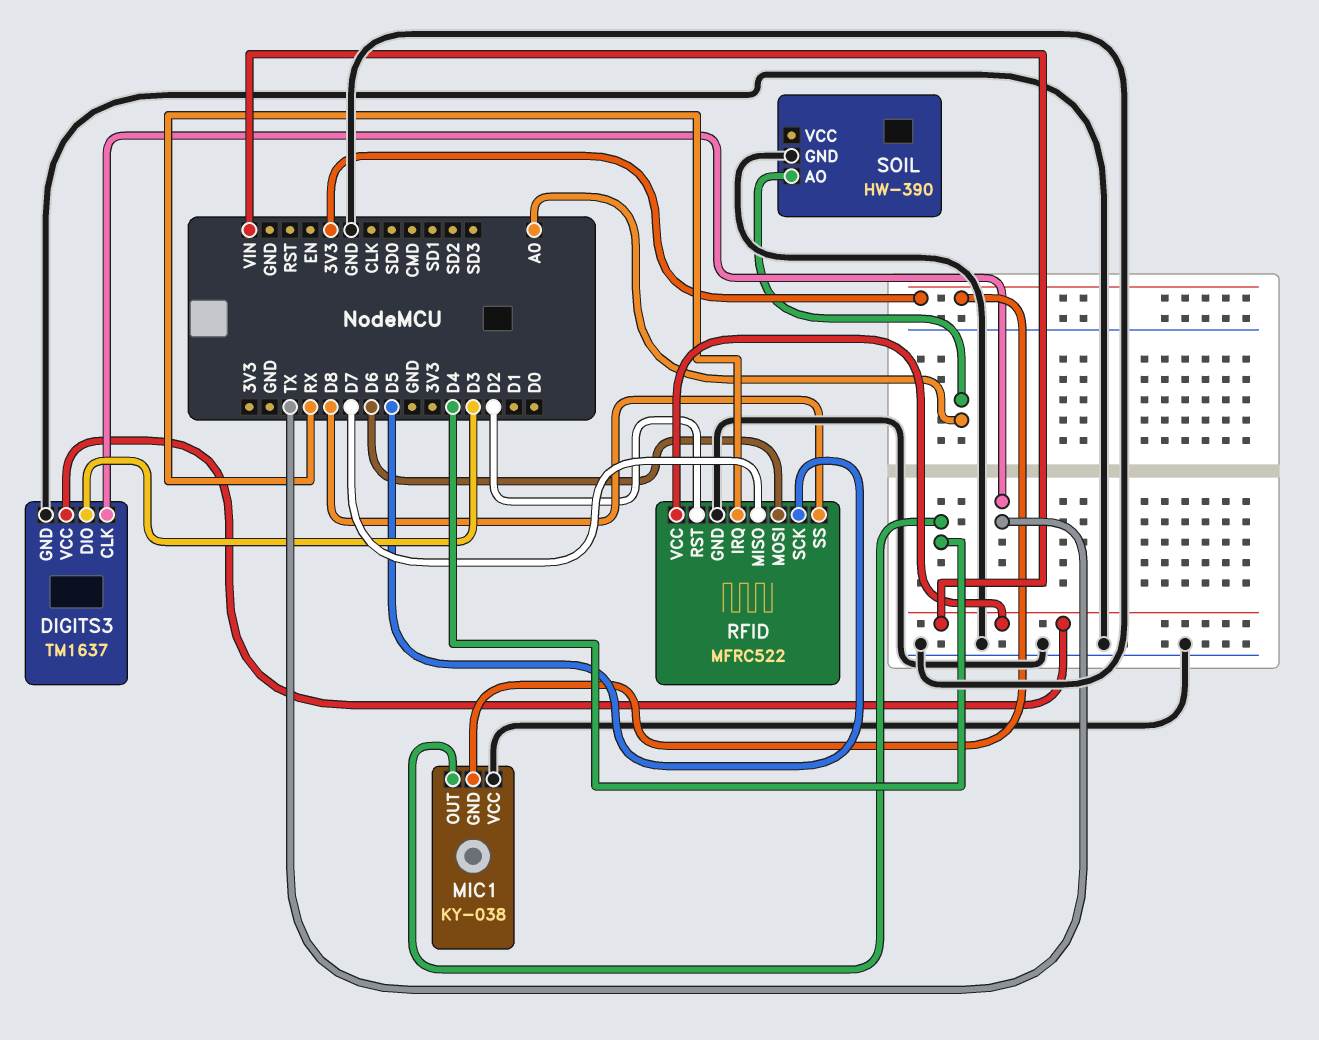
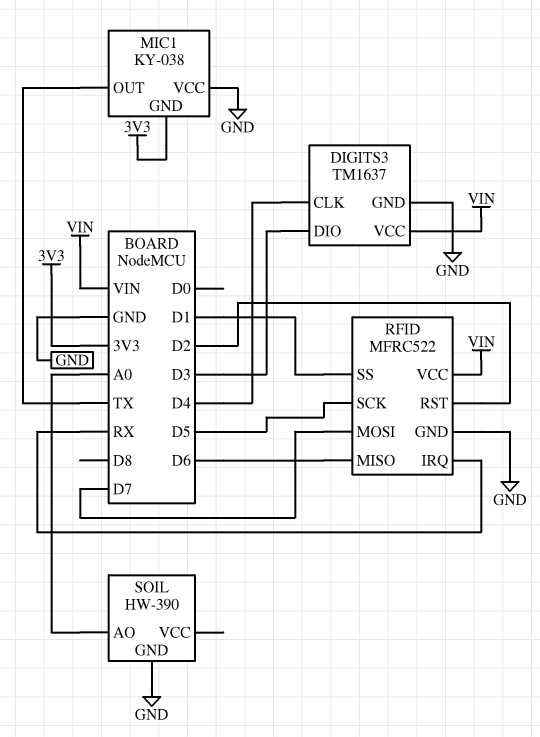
DIGITS3 pin CLK: TX -> D4
MIC1 pin OUT: D4 -> TX
RFID pin MISO: D7 -> D6
RFID pin MOSI: D6 -> D7
RFID pin SS: D8 -> D1

